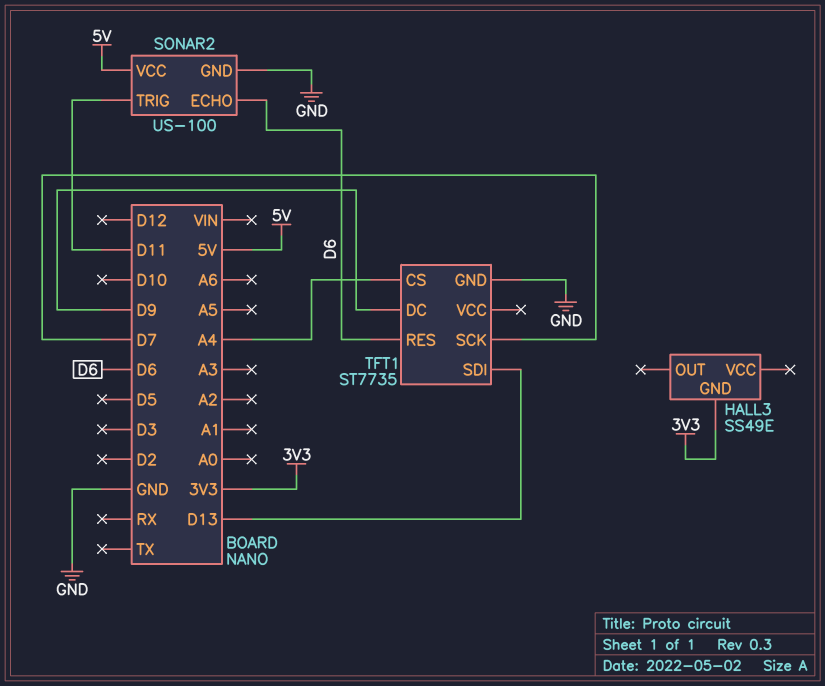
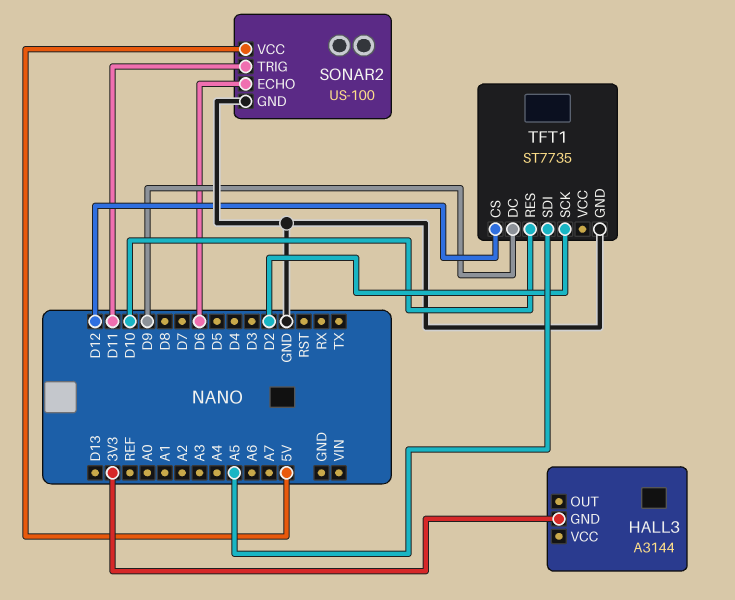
HALL3: SS49E -> A3144
TFT1 pin CS: A4 -> D12
TFT1 pin RES: D6 -> D10
TFT1 pin SCK: D7 -> D2
TFT1 pin SDI: D13 -> A5

